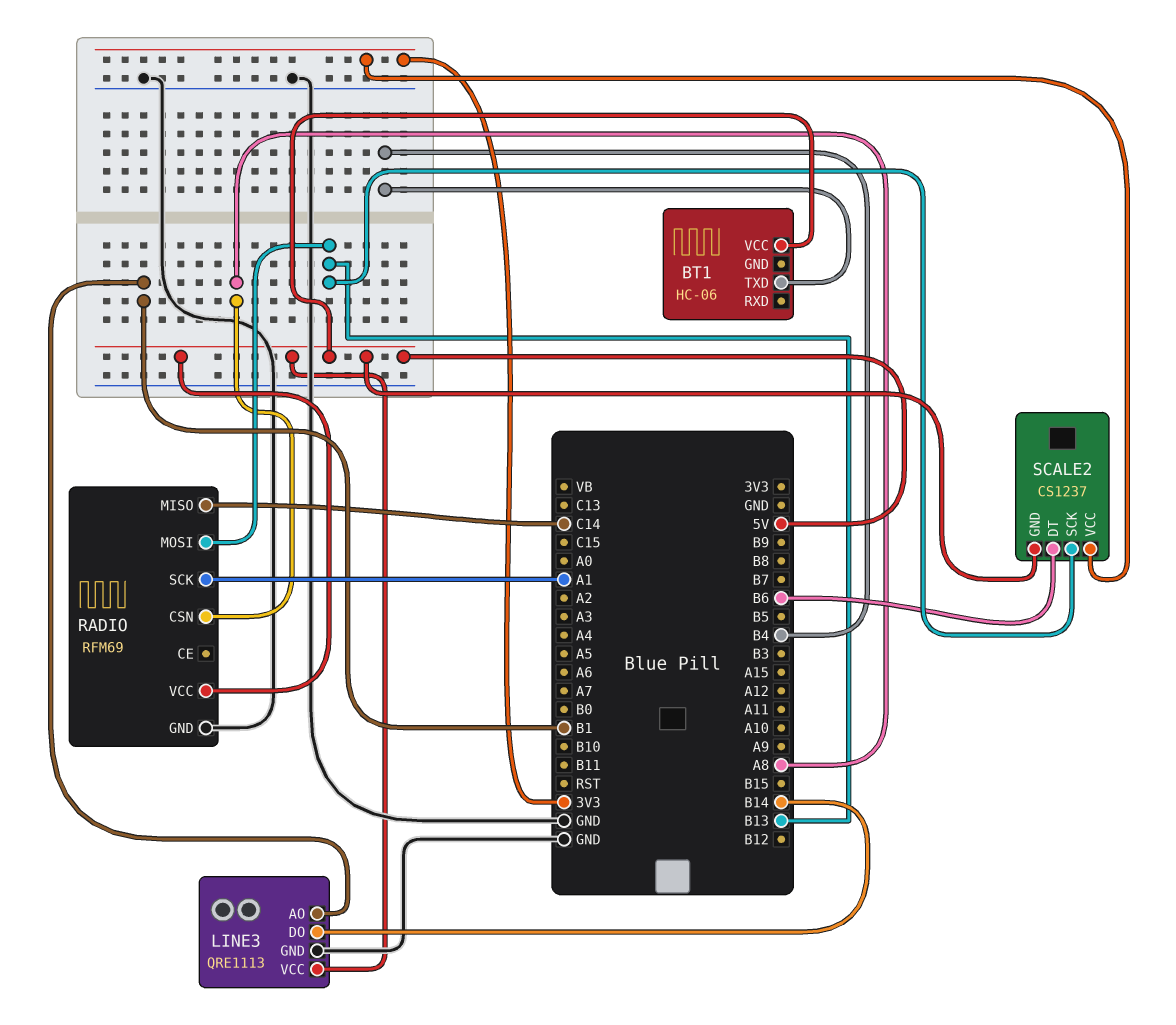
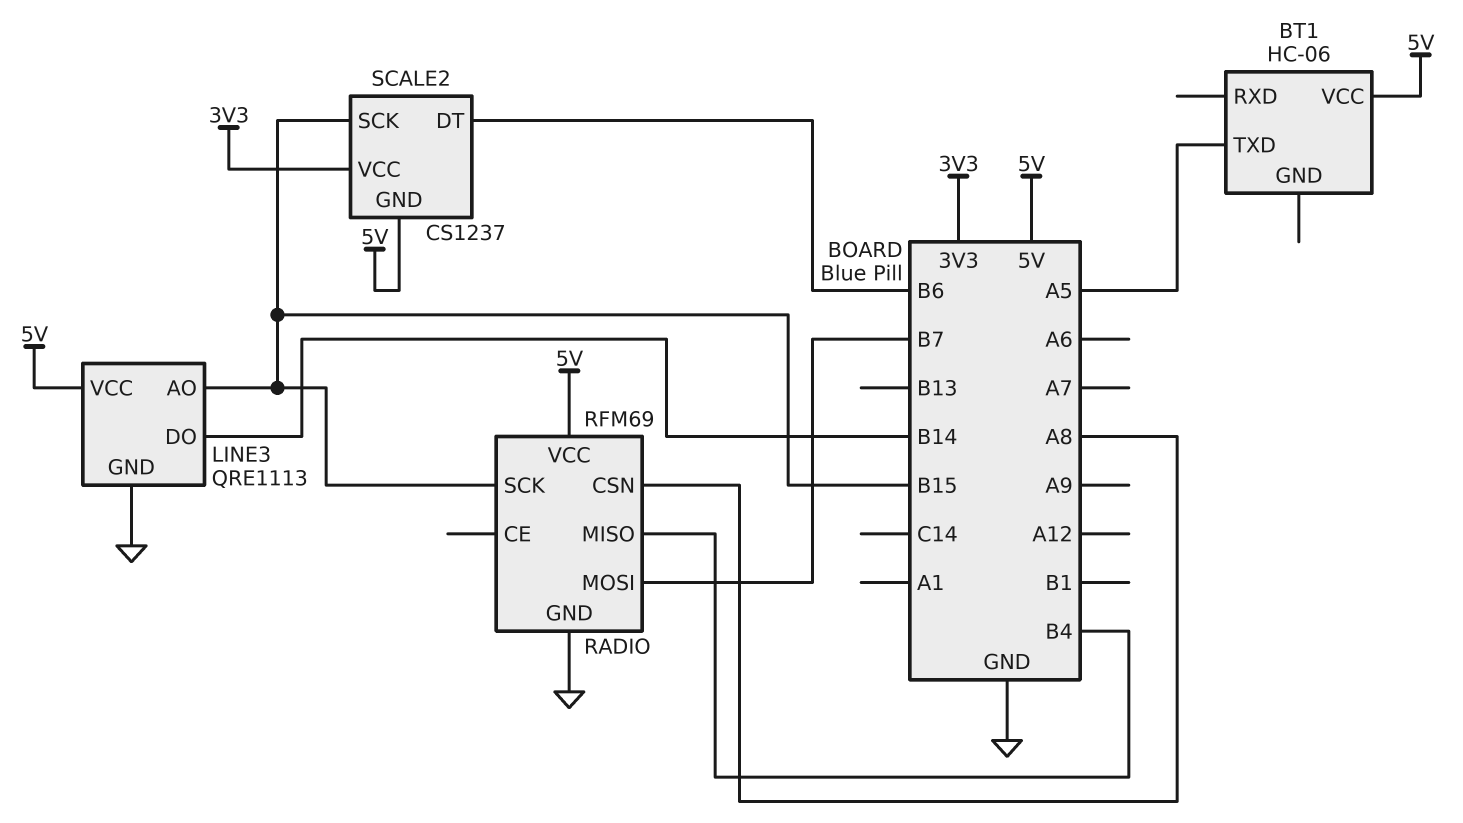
BT1 pin TXD: B4 -> A5
LINE3 pin AO: B1 -> B15
RADIO pin MISO: C14 -> B4
RADIO pin MOSI: B13 -> B7
RADIO pin SCK: A1 -> B15
SCALE2 pin SCK: B13 -> B15

